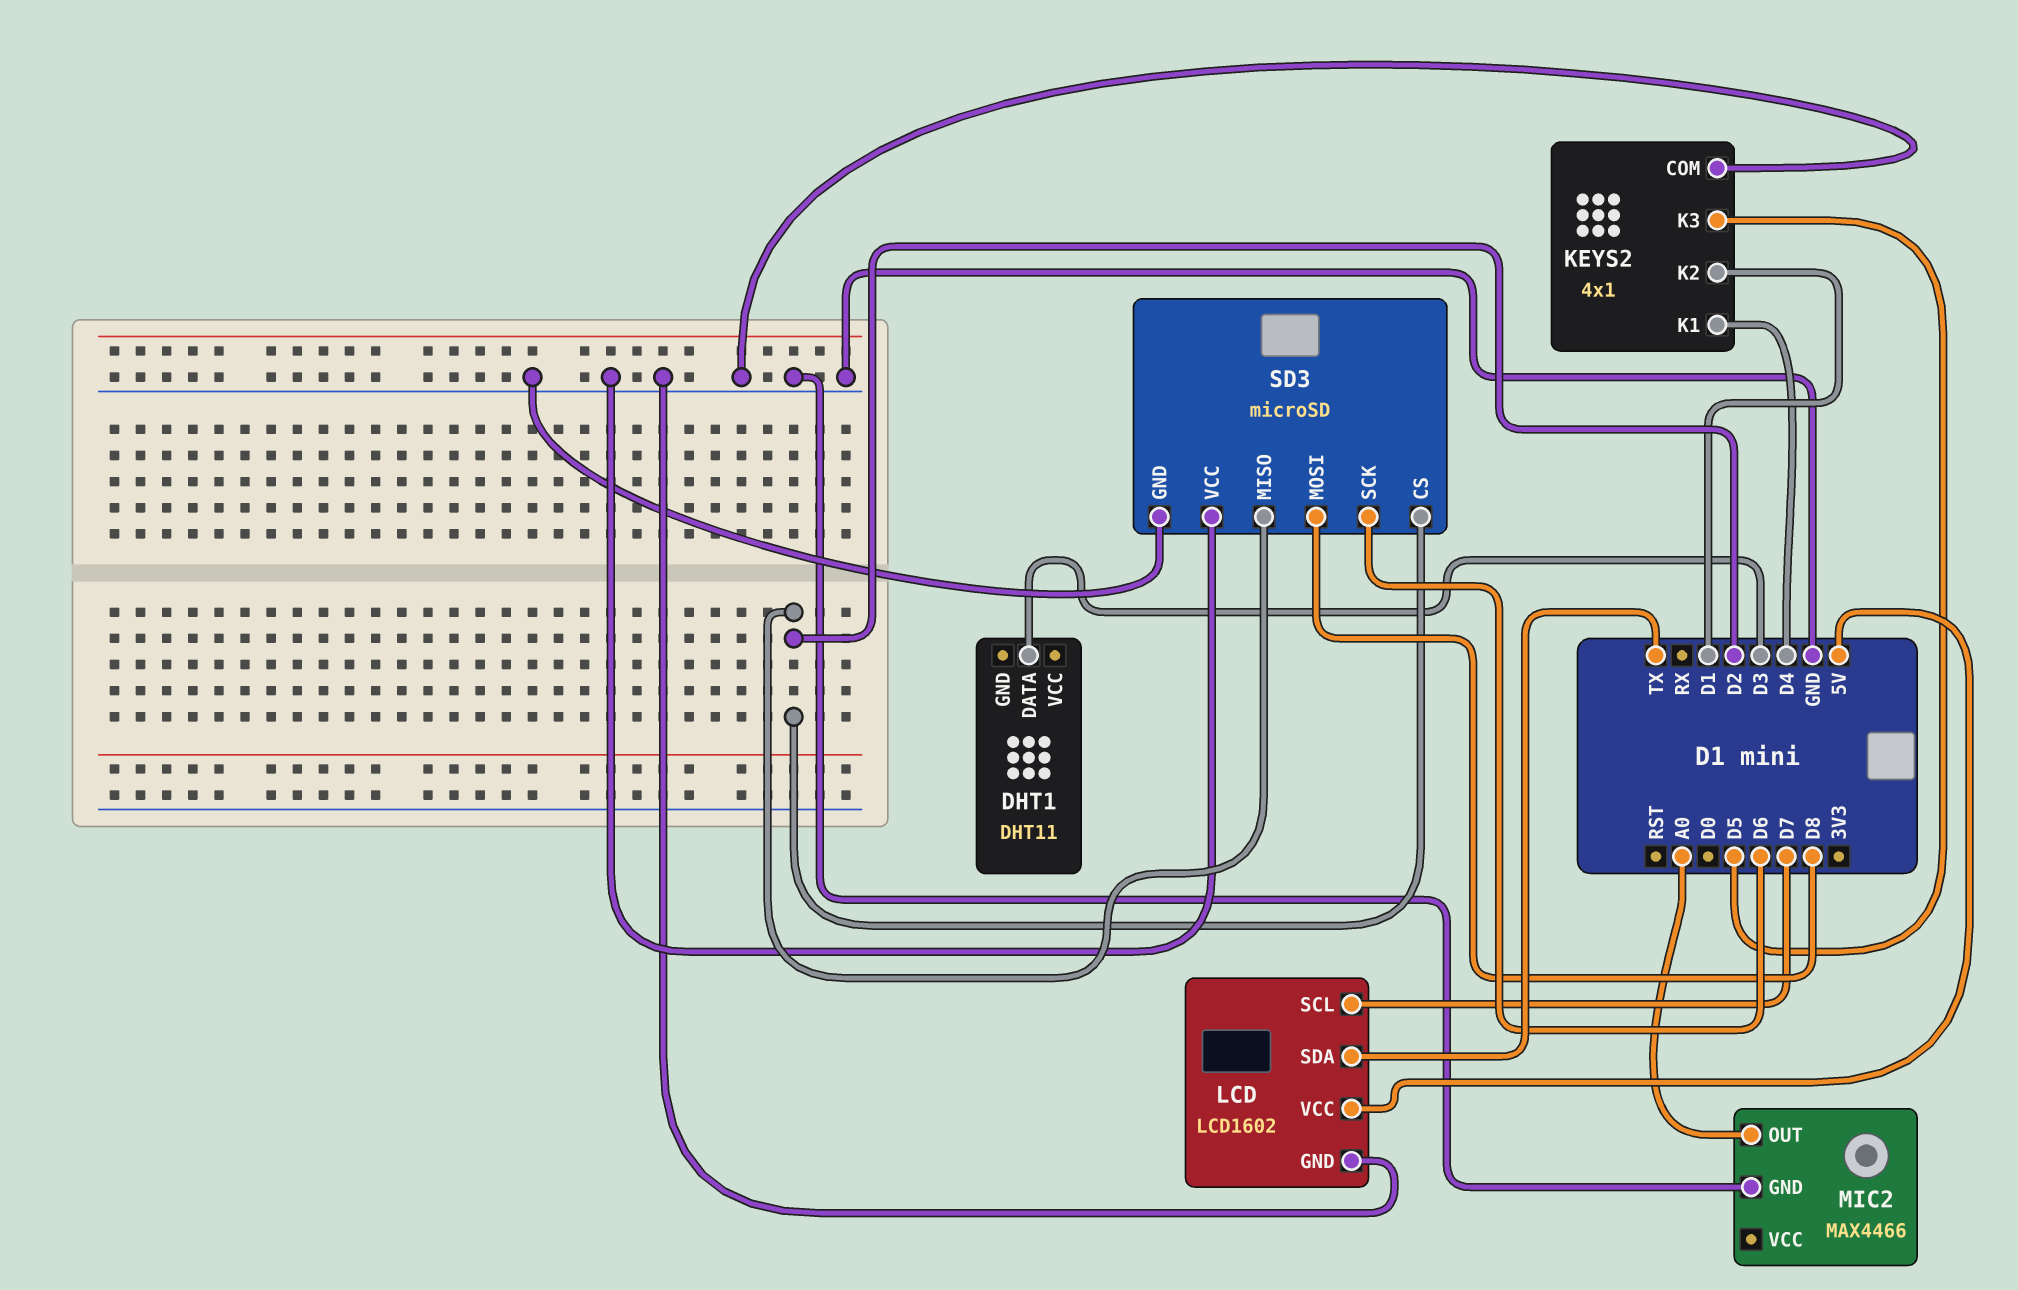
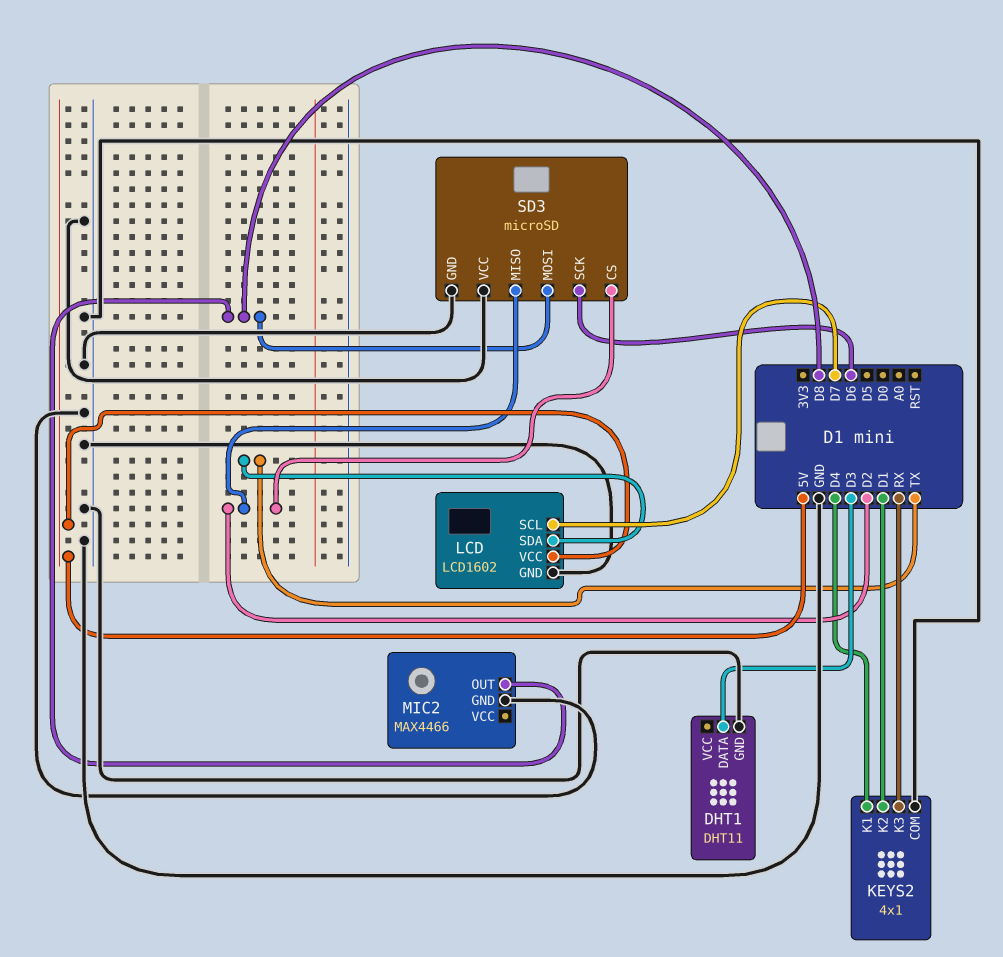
DHT1 pin GND: none -> GND
KEYS2 pin K3: D5 -> RX
MIC2 pin OUT: A0 -> D8

